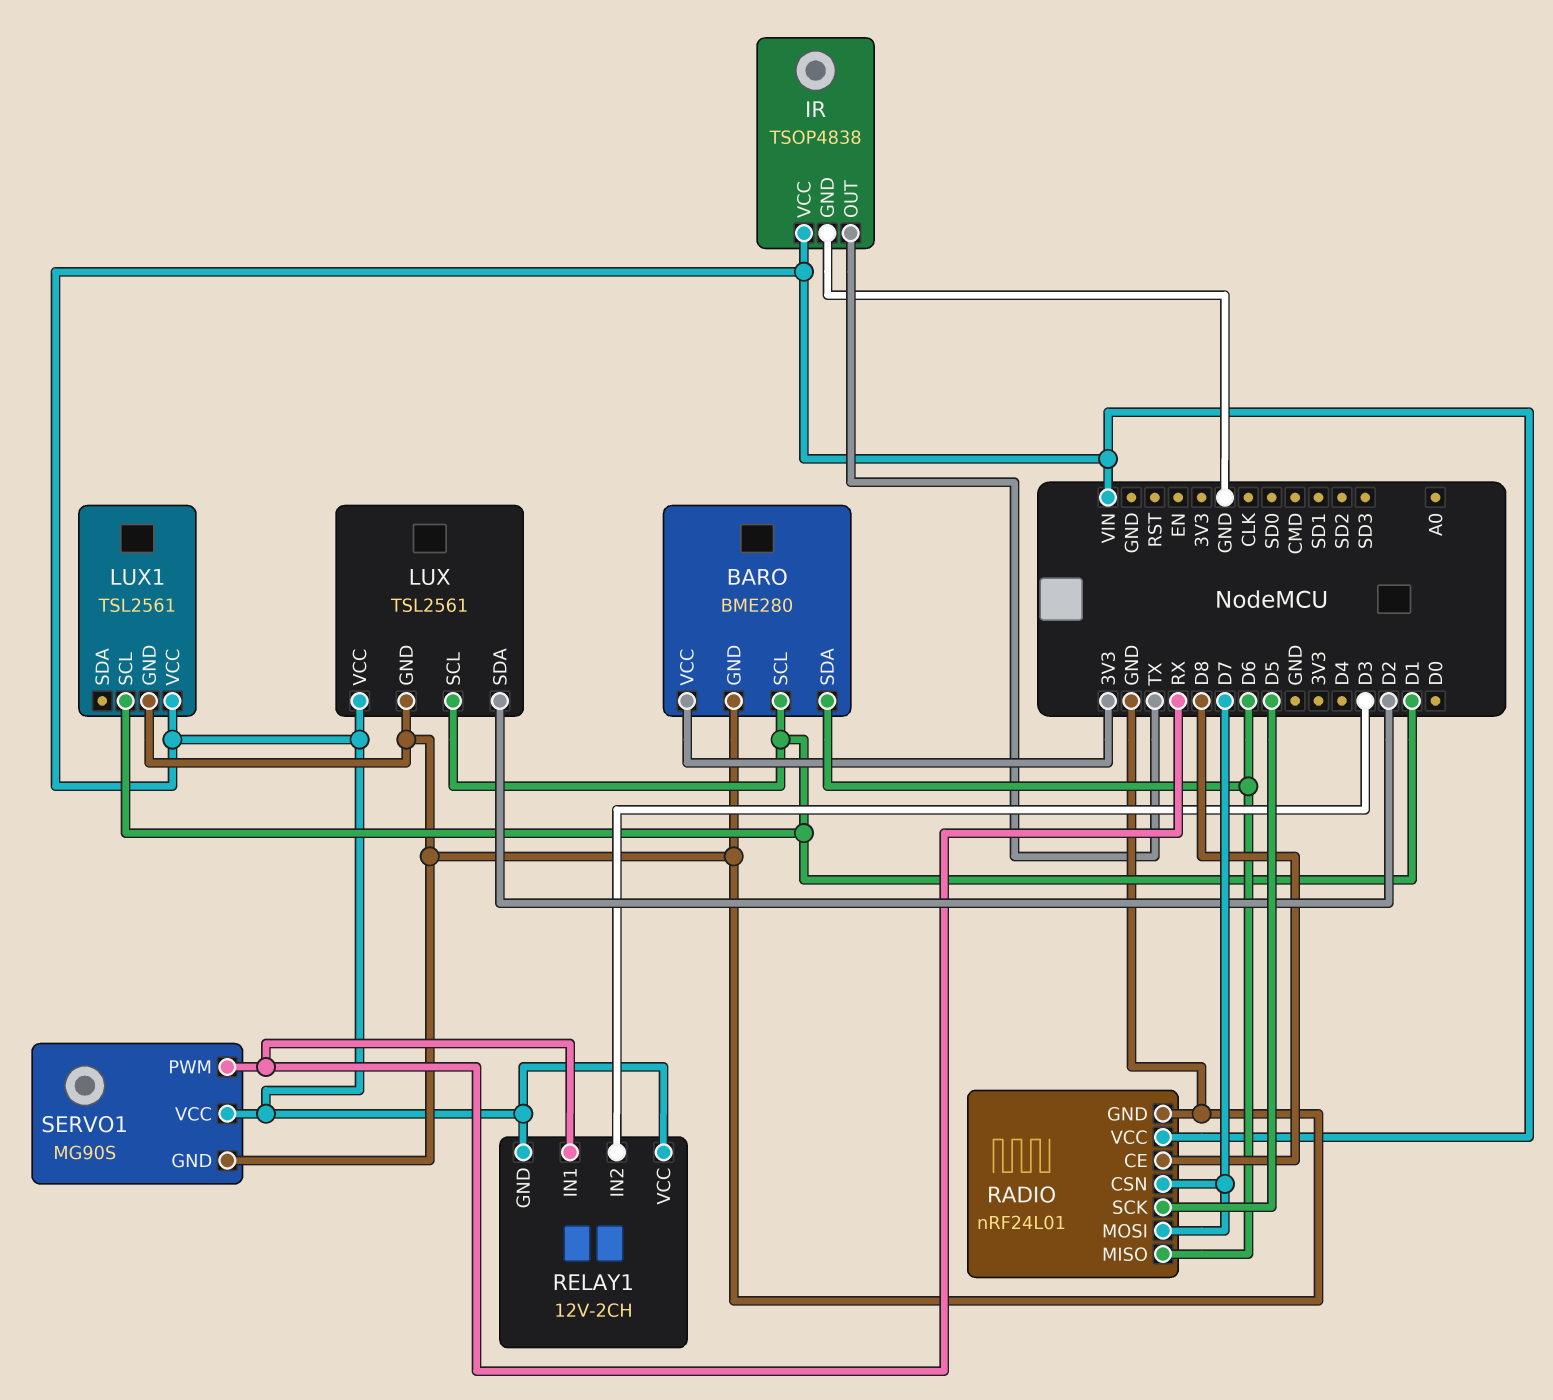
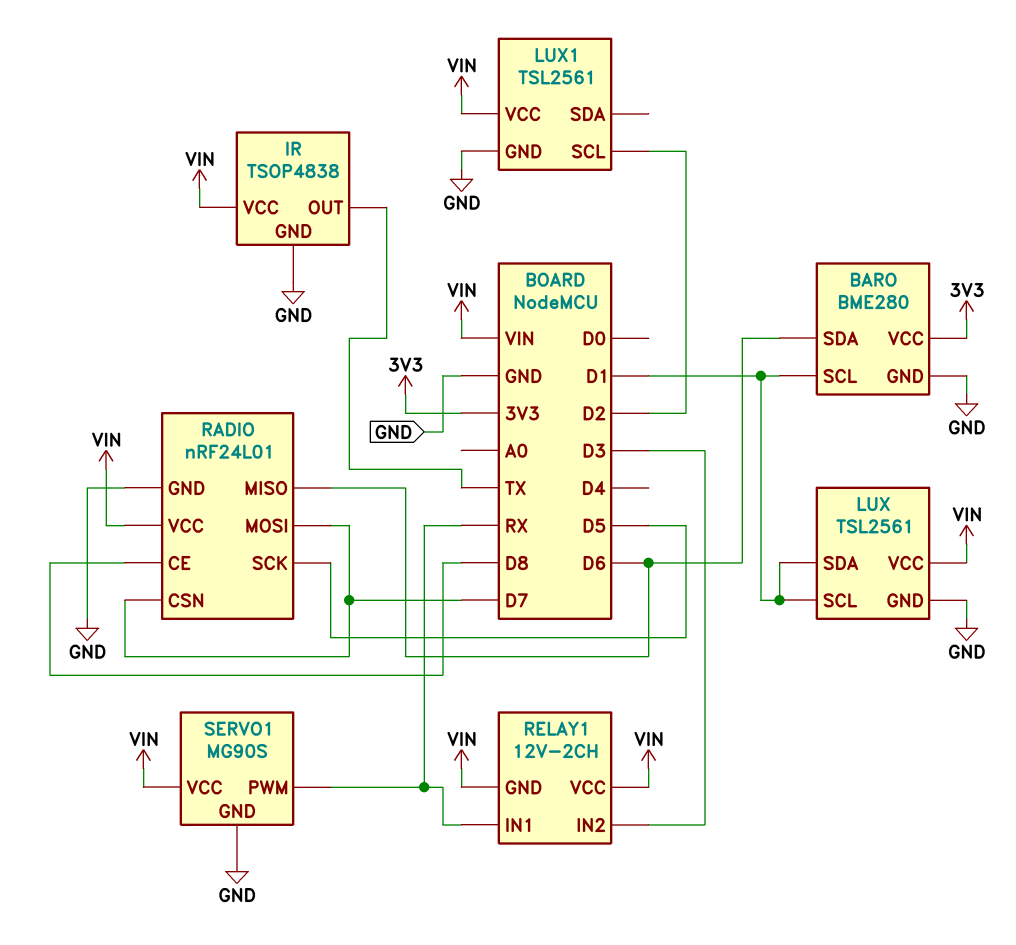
LUX pin SDA: D2 -> D1
LUX1 pin SCL: D1 -> D2

